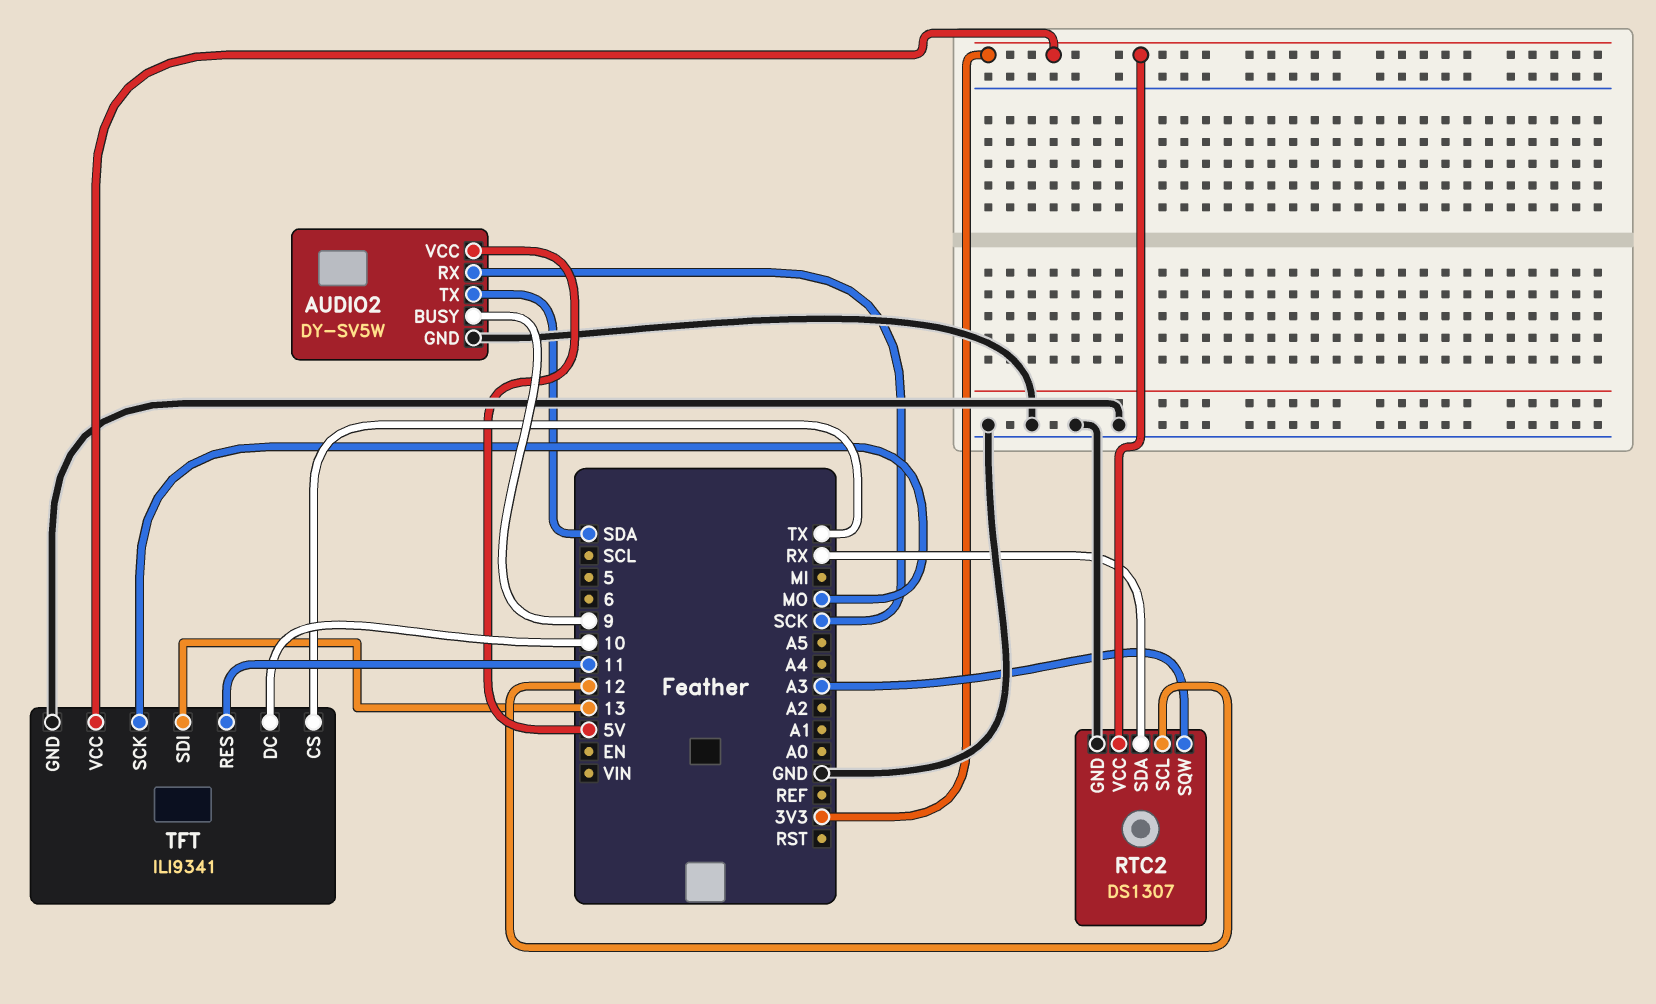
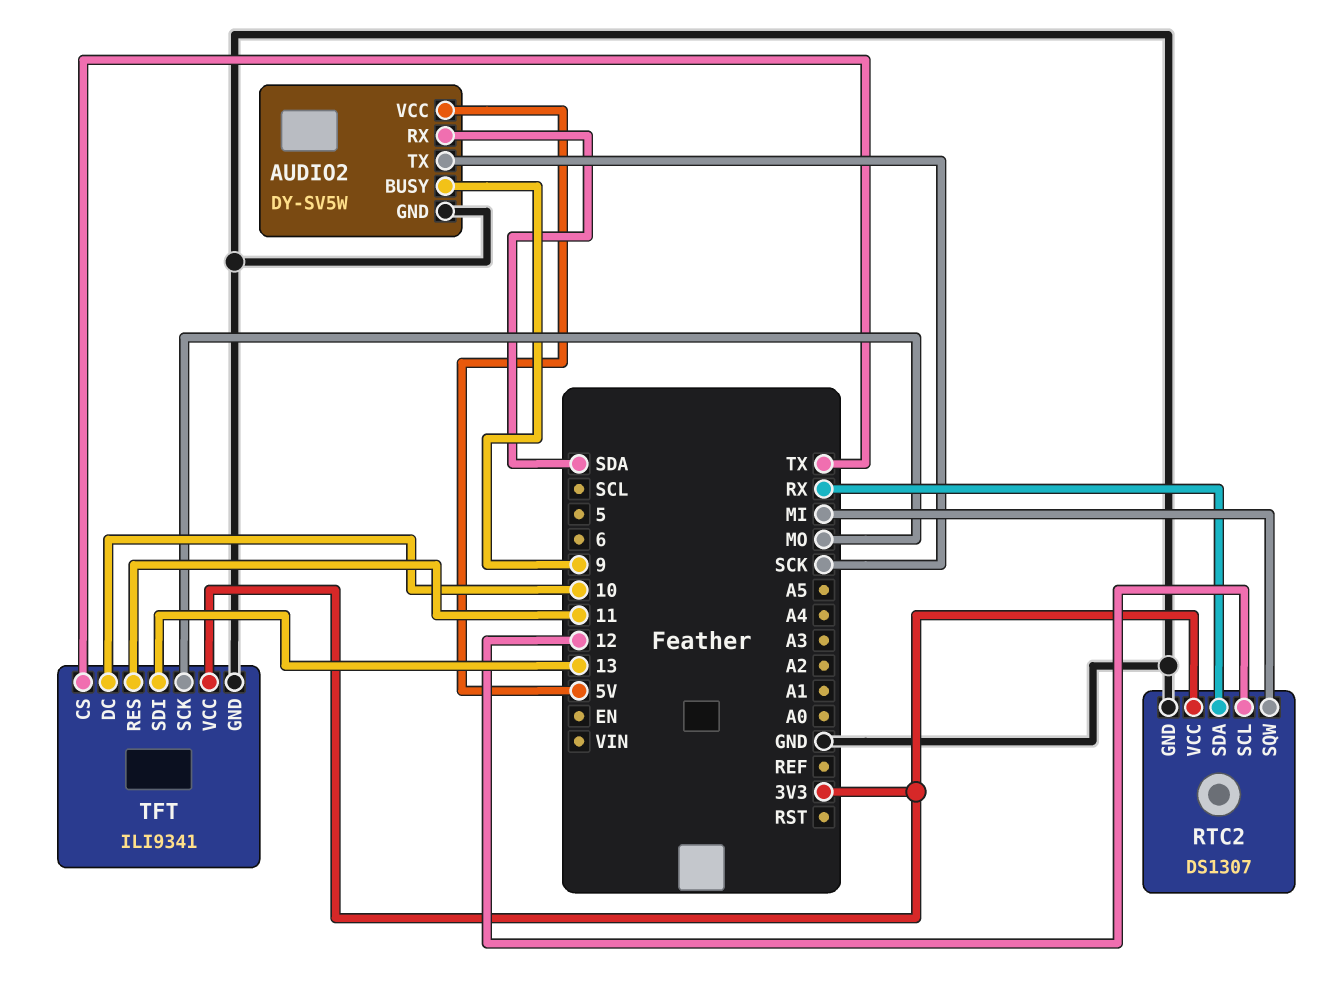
AUDIO2 pin RX: SCK -> SDA
AUDIO2 pin TX: SDA -> SCK
RTC2 pin SQW: A3 -> MI

